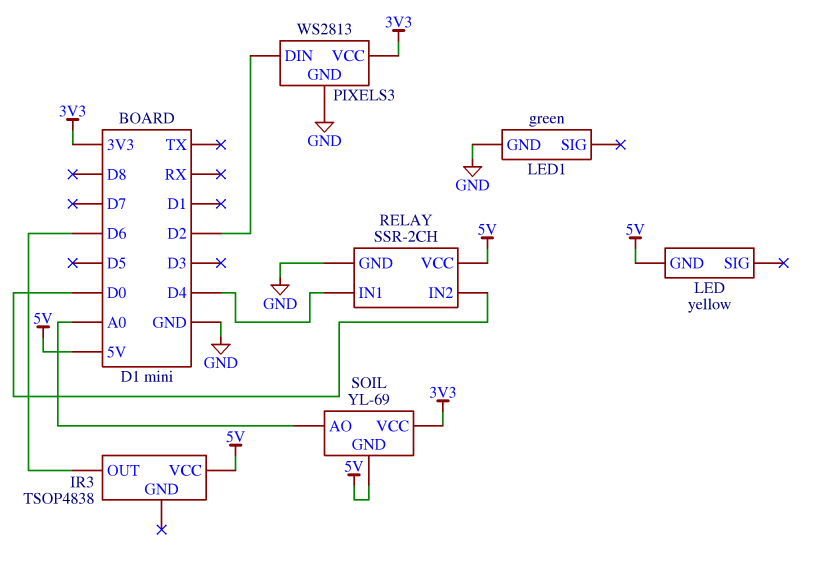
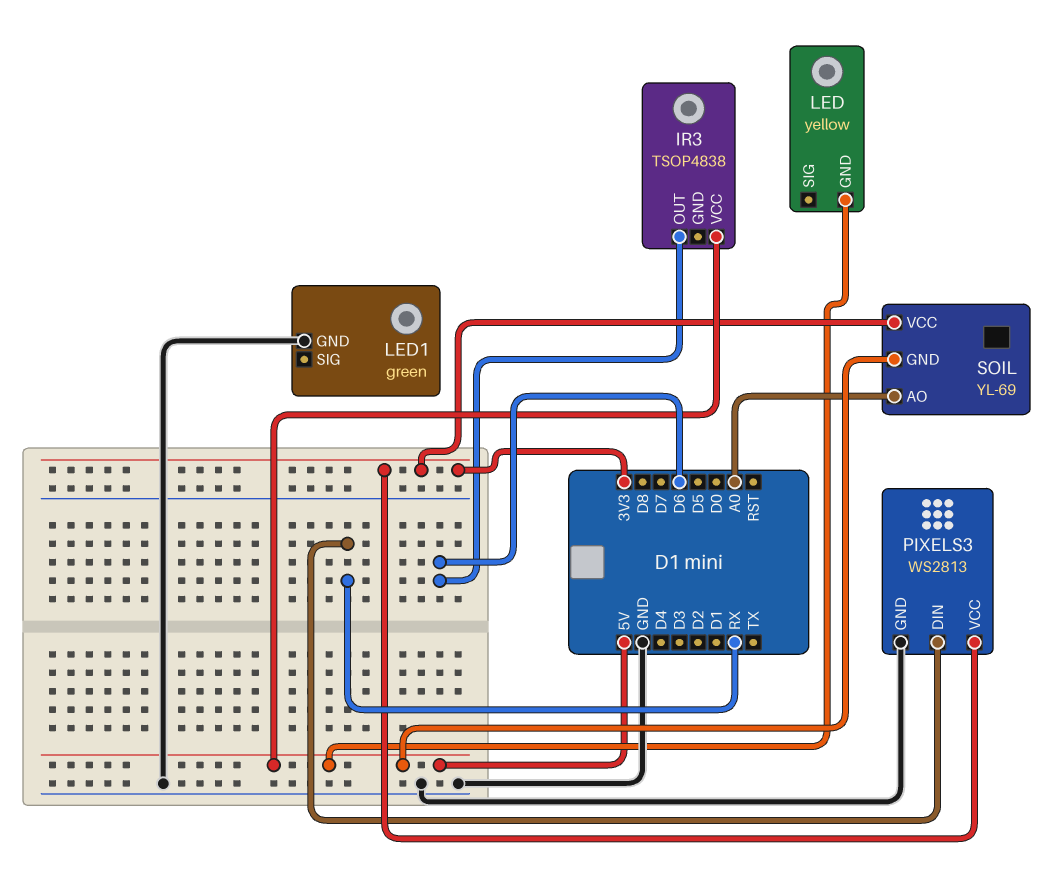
PIXELS3 pin DIN: D2 -> RX
RELAY: SSR-2CH -> none
RELAY pin GND: GND -> none
RELAY pin IN1: D4 -> none
RELAY pin IN2: D0 -> none
RELAY pin VCC: 5V -> none

